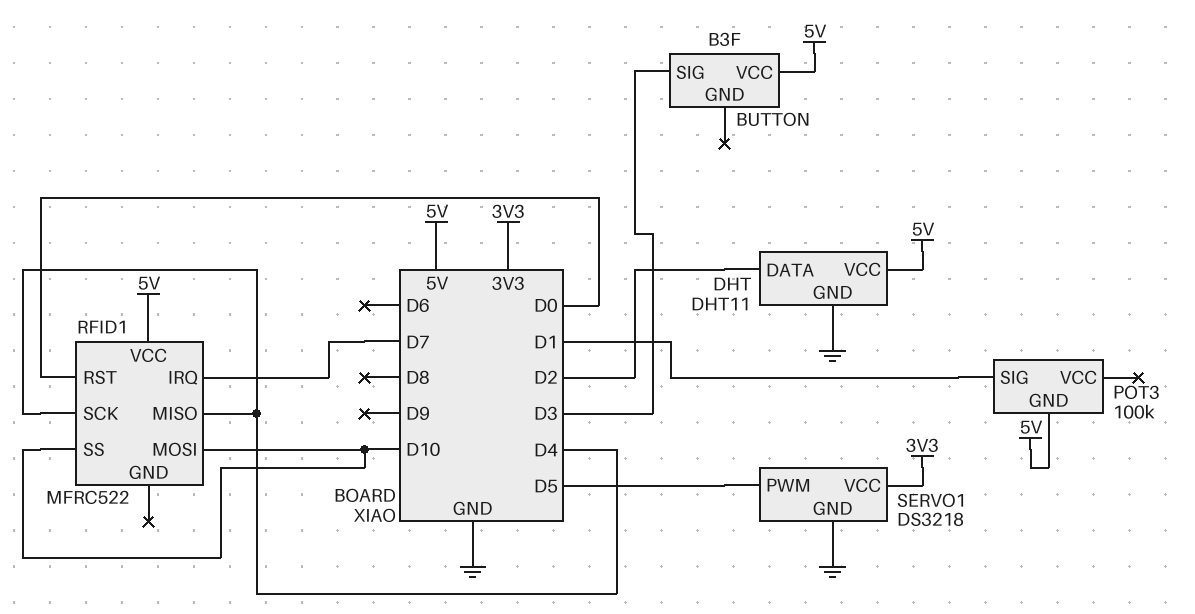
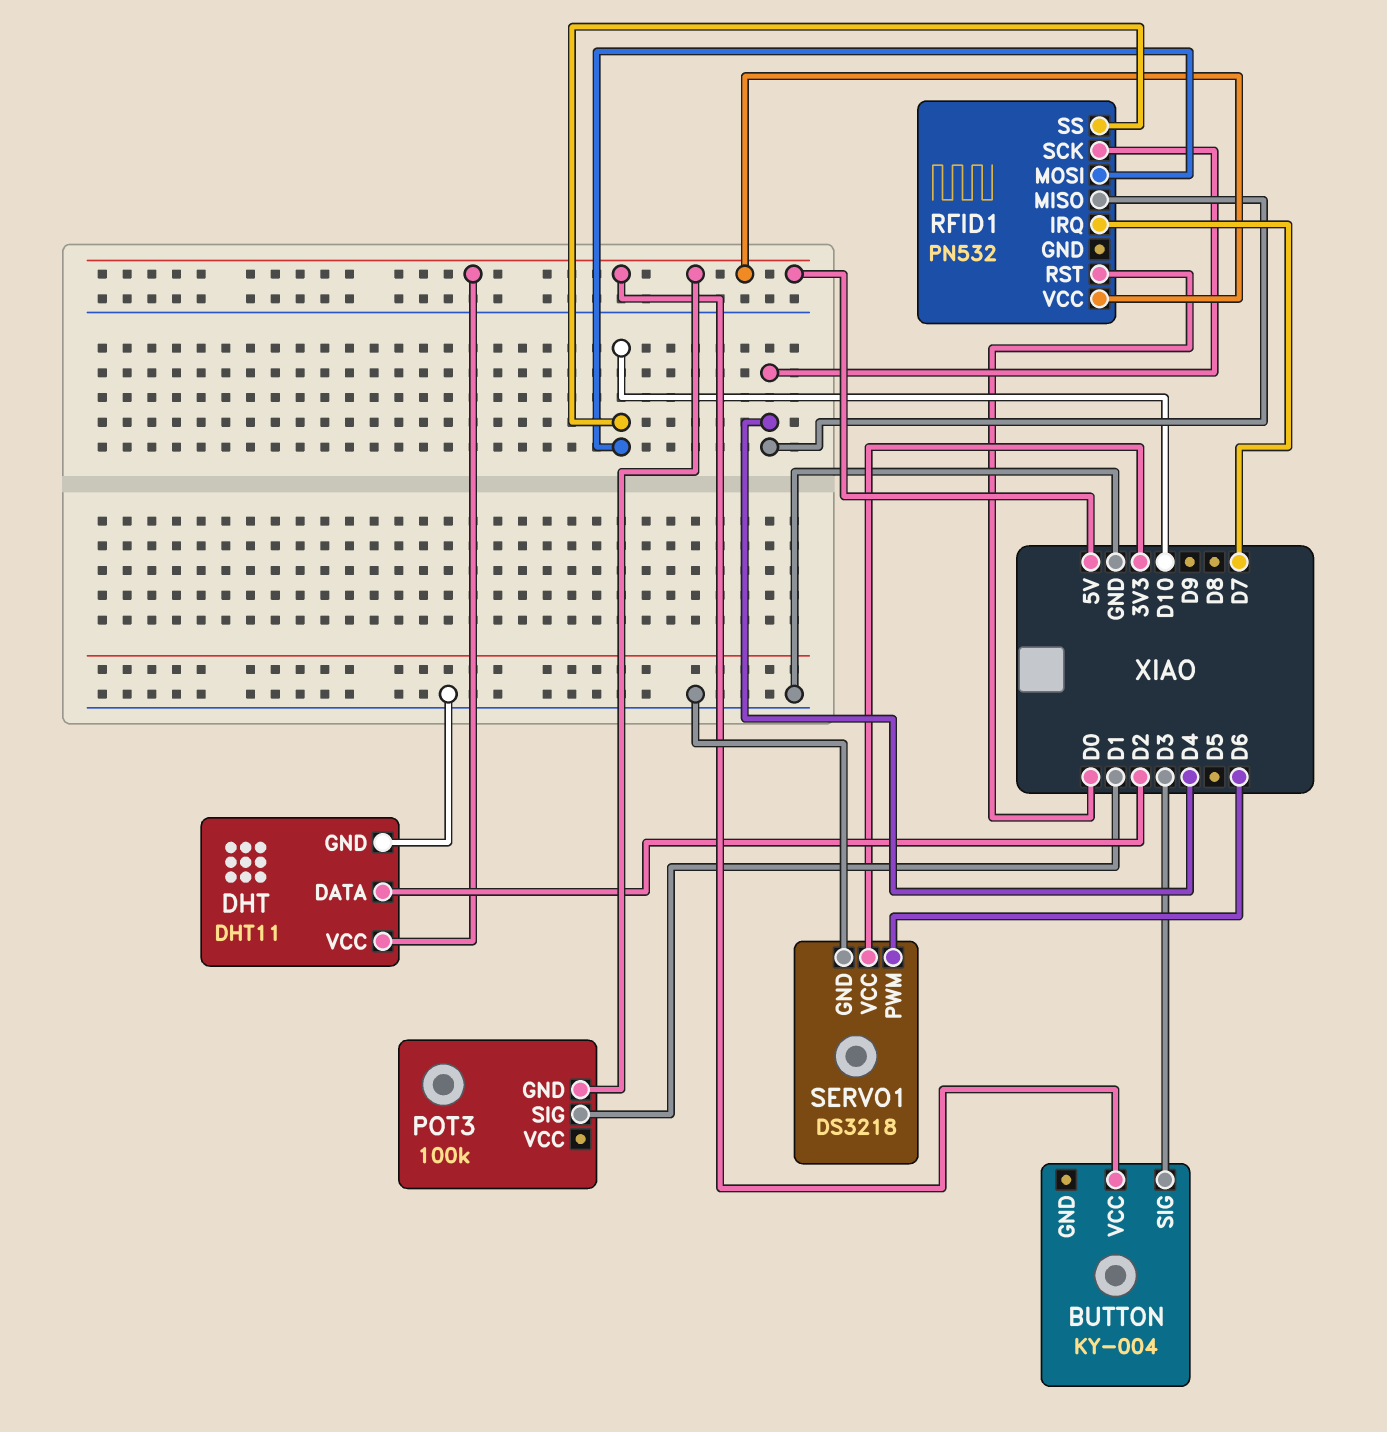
BUTTON: B3F -> KY-004
RFID1: MFRC522 -> PN532
SERVO1 pin PWM: D5 -> D6

